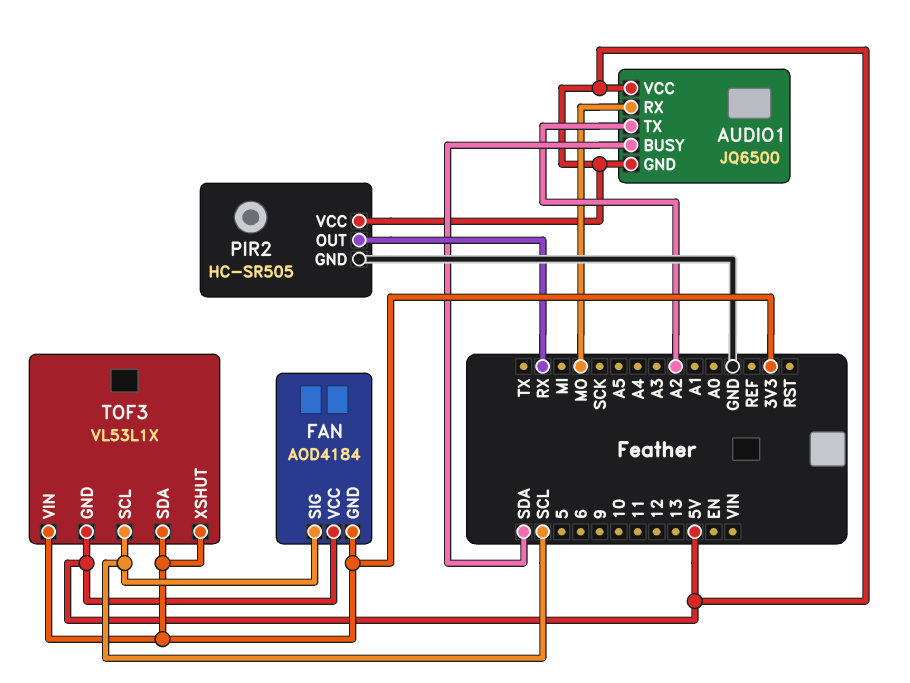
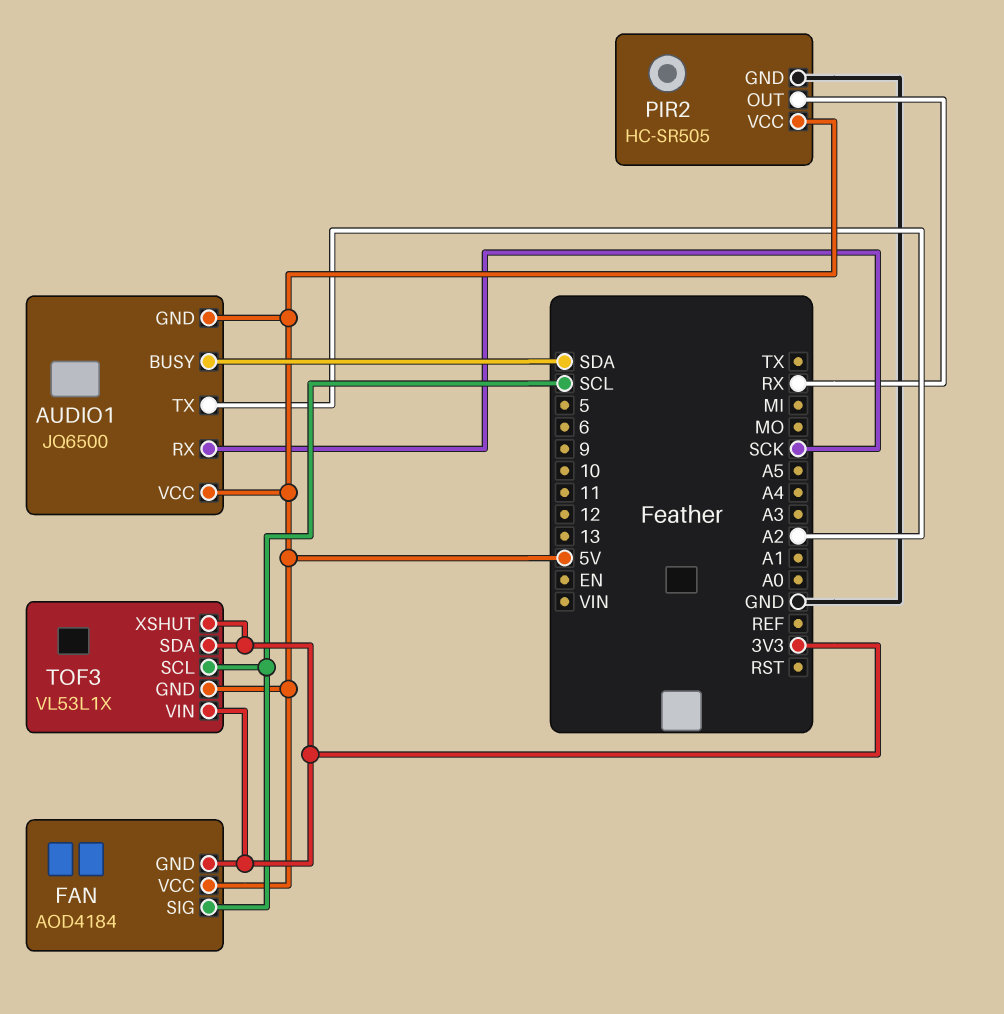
AUDIO1 pin RX: MO -> SCK

